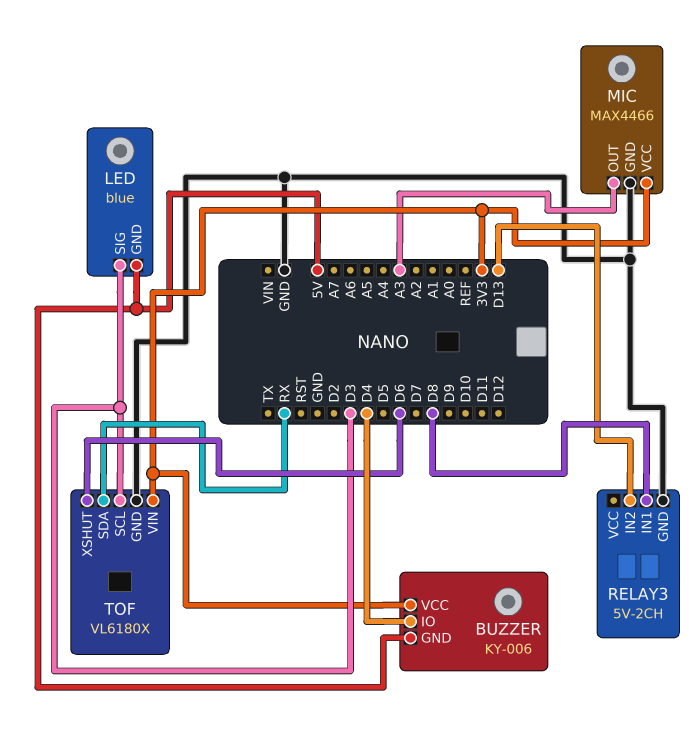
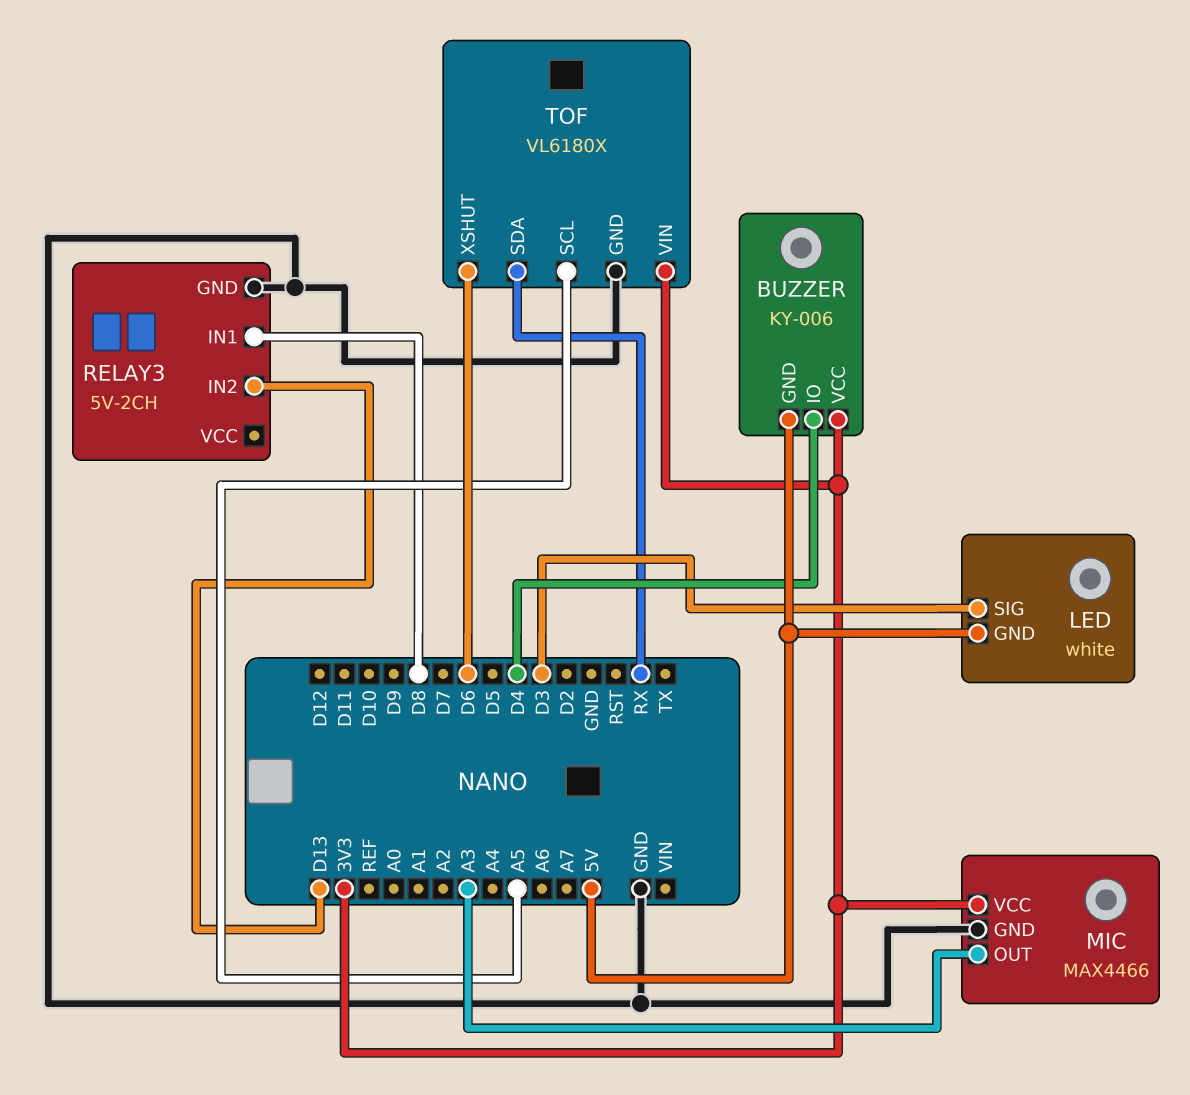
LED: blue -> white
TOF pin SCL: D3 -> A5

